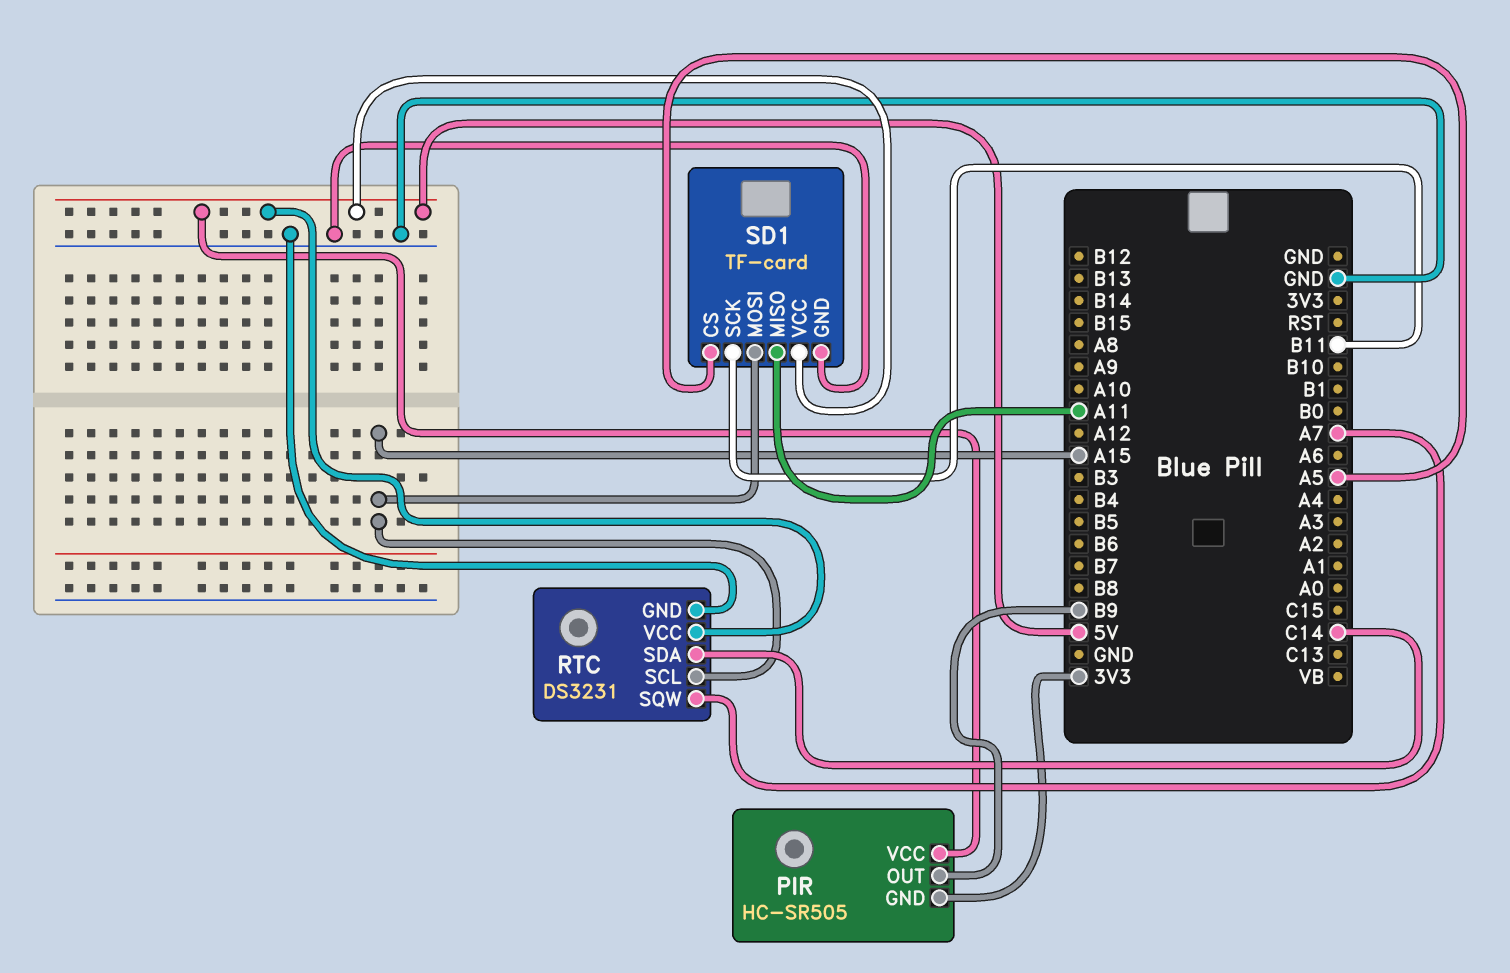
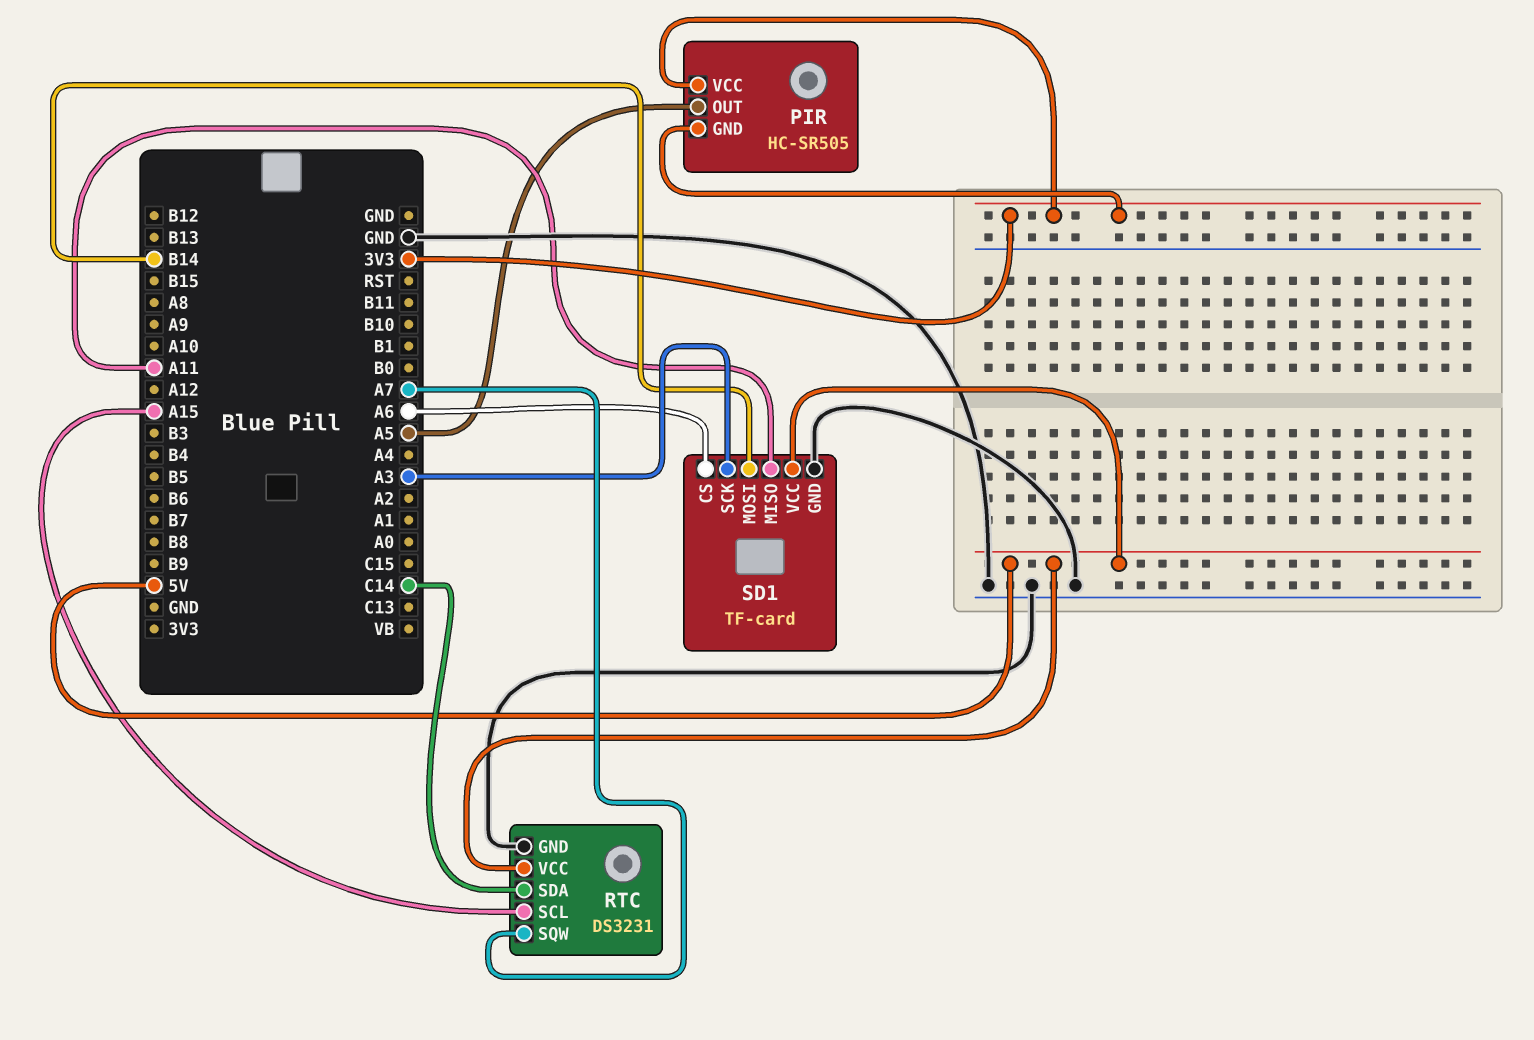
PIR pin OUT: B9 -> A5
PIR pin VCC: 5V -> 3V3
SD1 pin CS: A5 -> A6
SD1 pin MOSI: A15 -> B14
SD1 pin SCK: B11 -> A3

